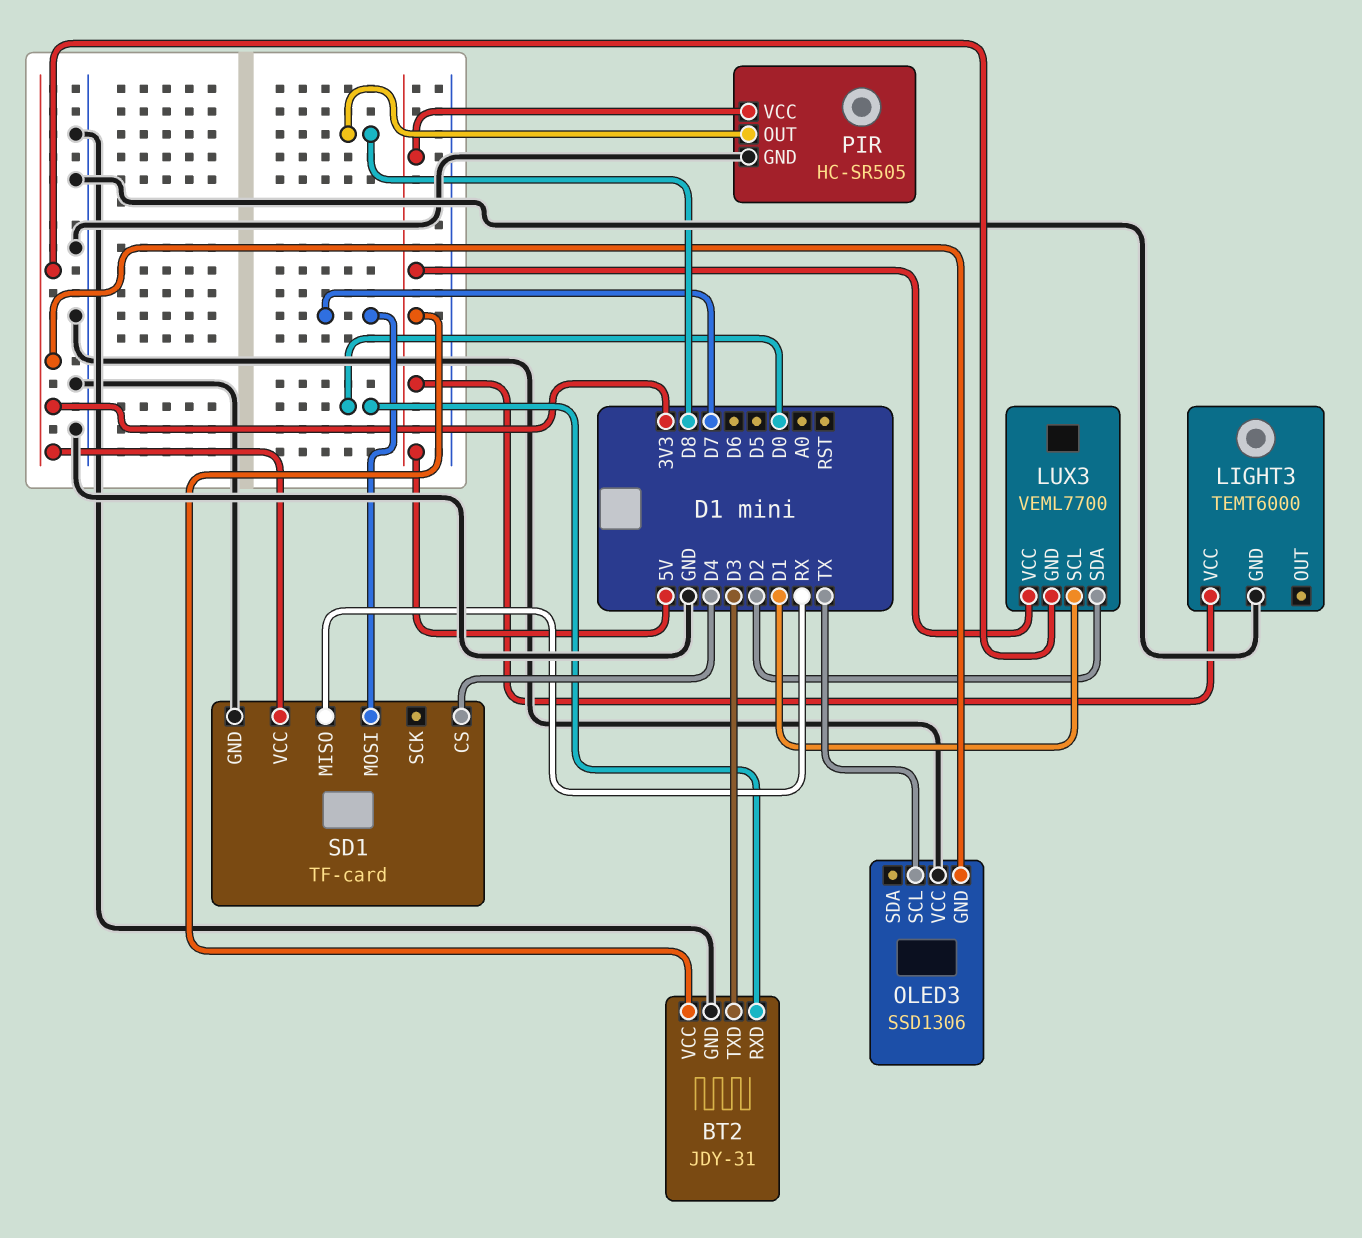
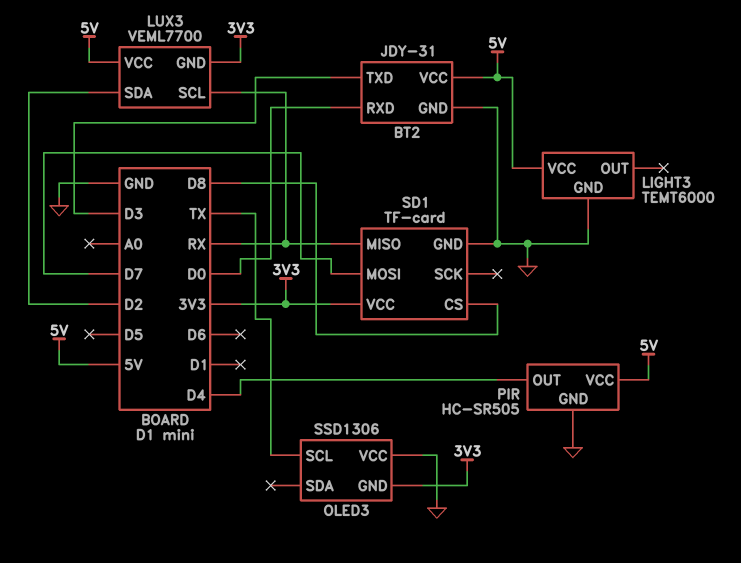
LUX3 pin SCL: D1 -> RX
PIR pin OUT: D8 -> D4
SD1 pin CS: D4 -> D8

